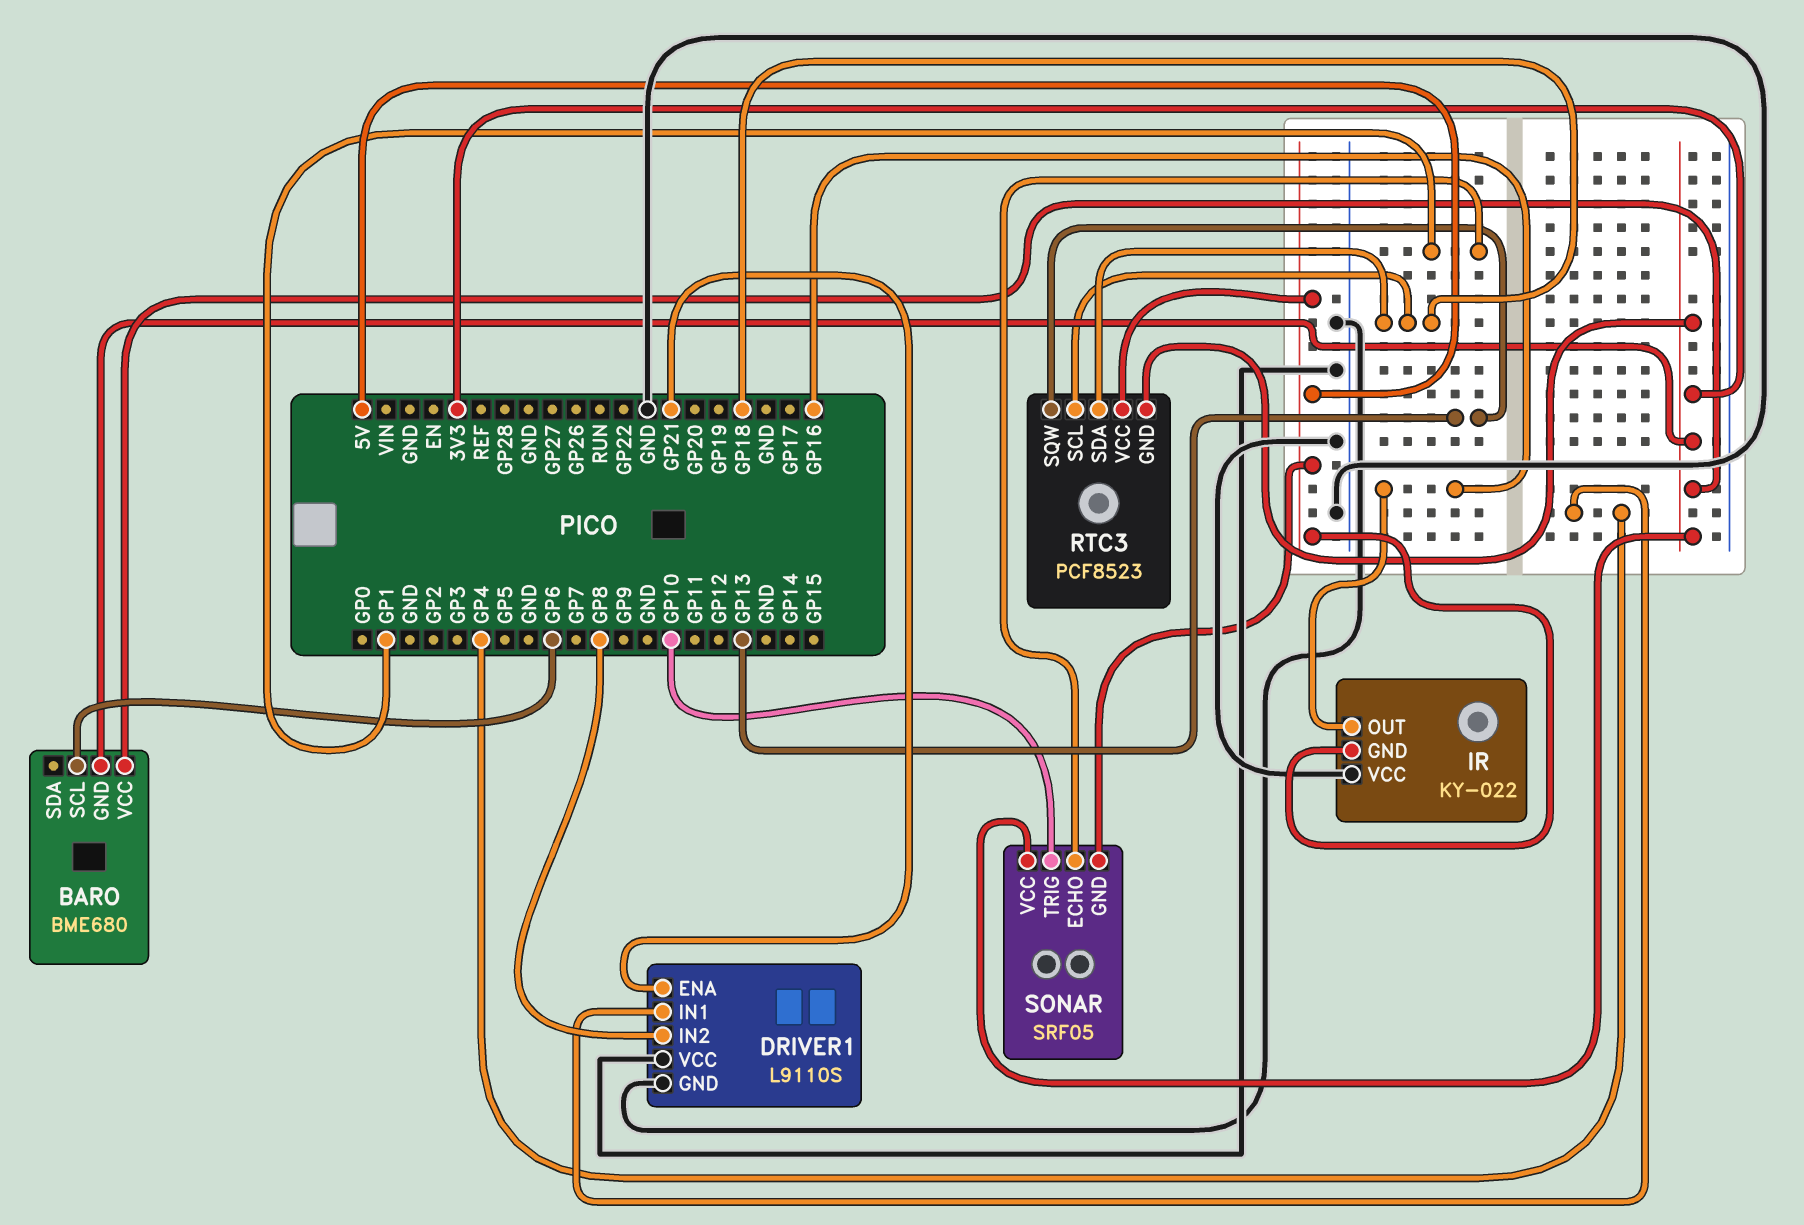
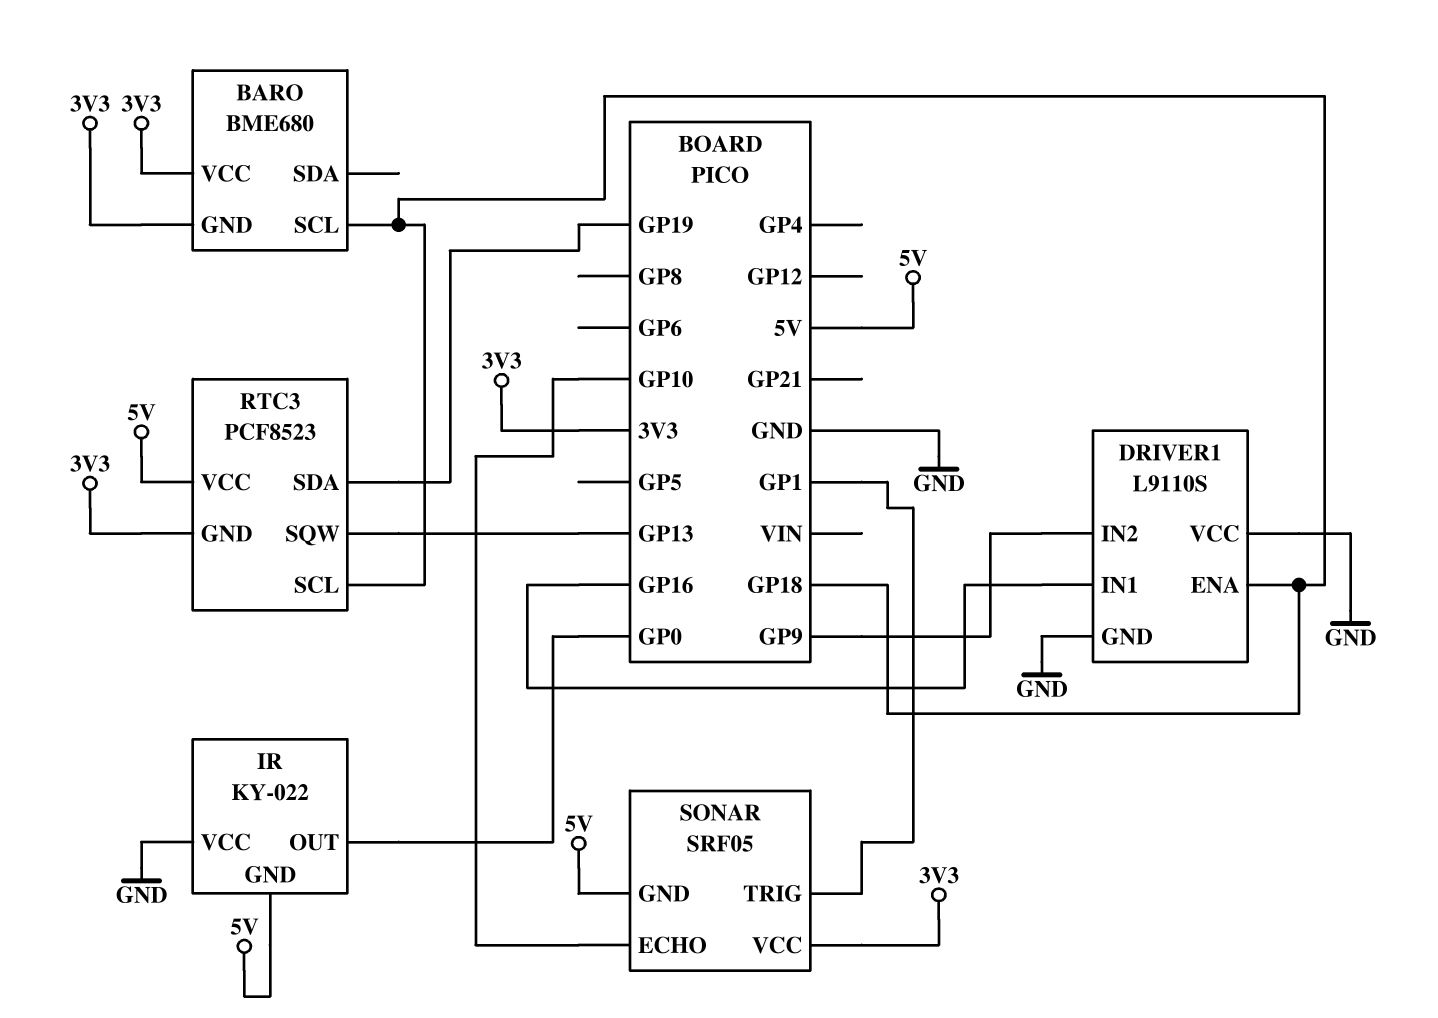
BARO pin SCL: GP6 -> GP18
DRIVER1 pin ENA: GP21 -> GP18
DRIVER1 pin IN1: GP4 -> GP16
DRIVER1 pin IN2: GP8 -> GP9
IR pin OUT: GP16 -> GP0
RTC3 pin SDA: GP18 -> GP19
SONAR pin ECHO: GP1 -> GP10
SONAR pin TRIG: GP10 -> GP1

